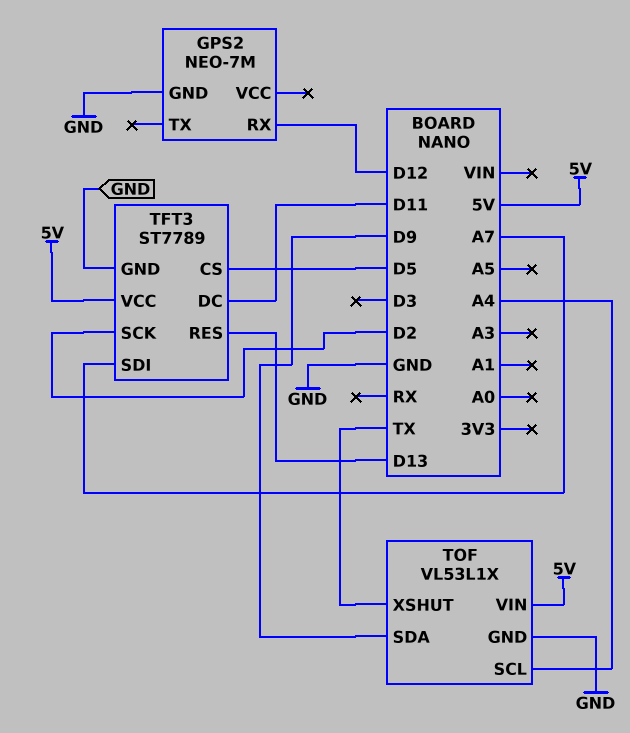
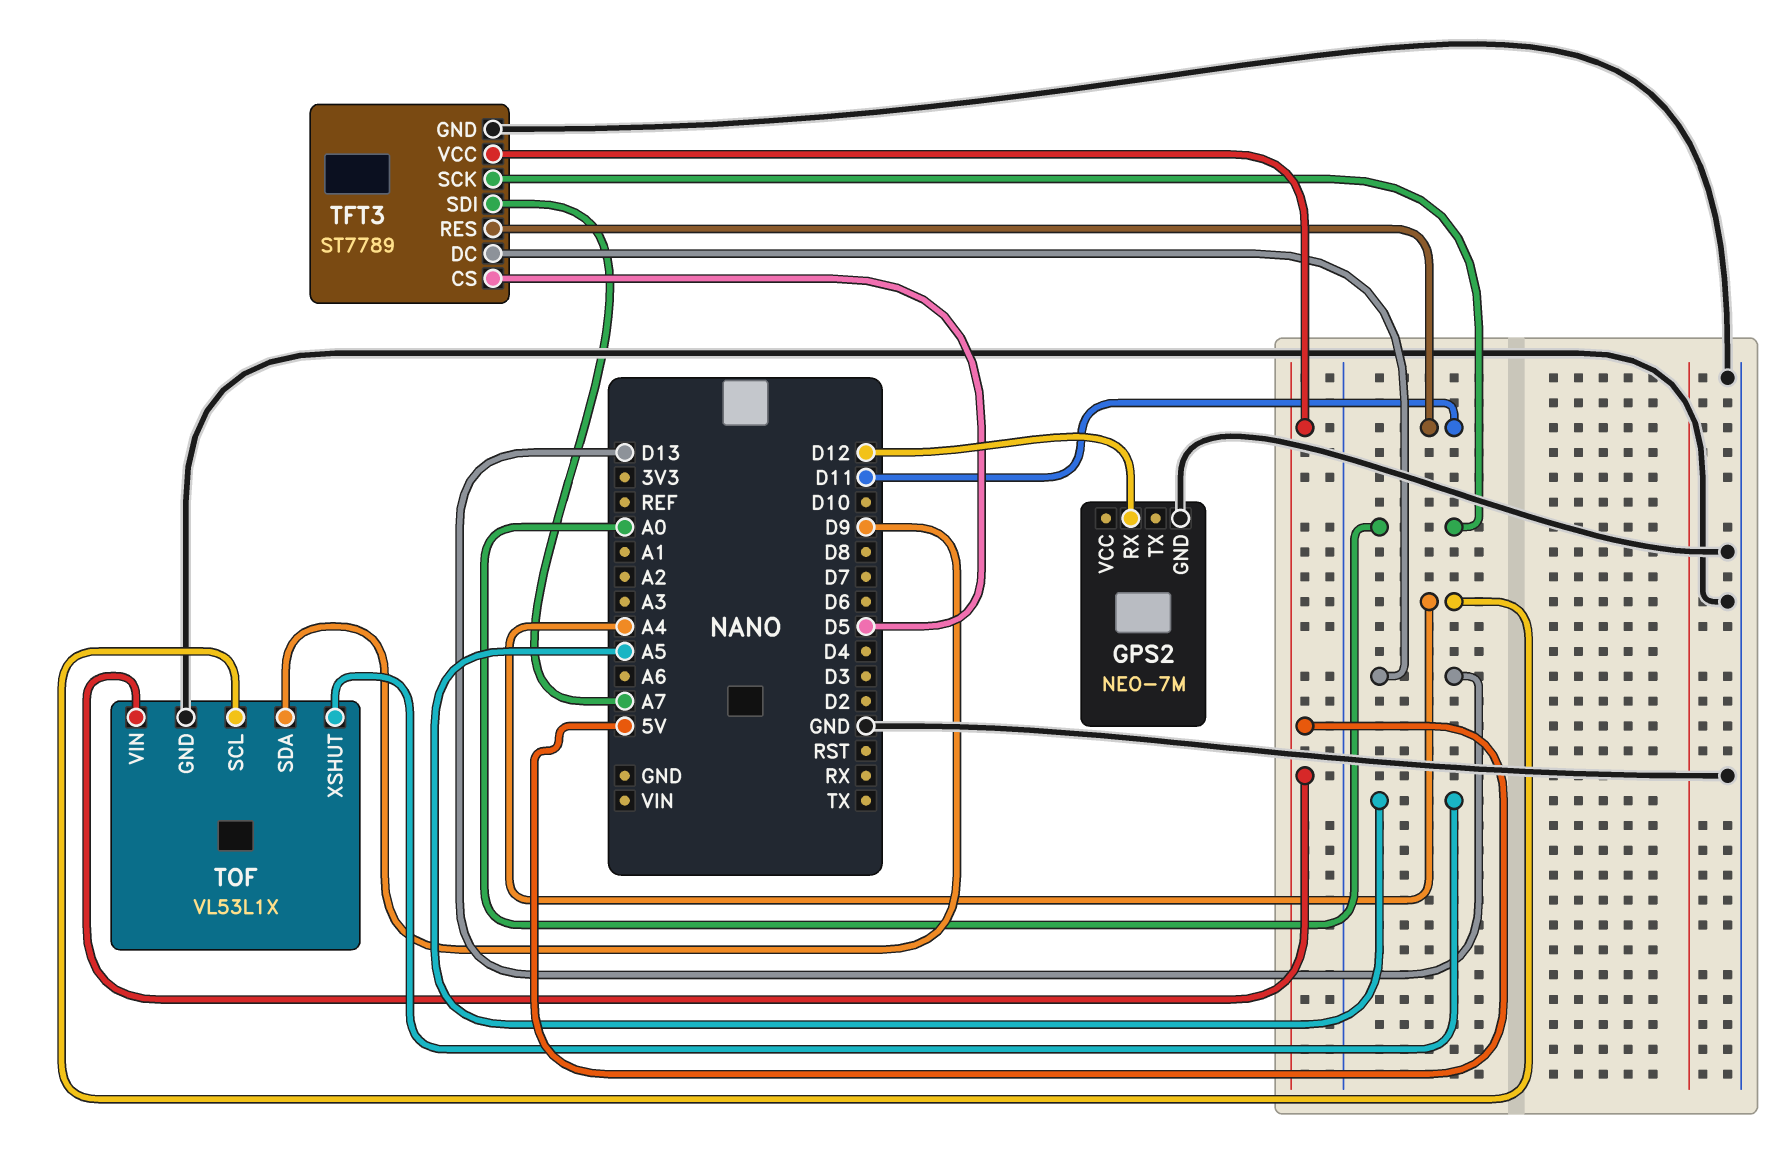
TFT3 pin DC: D11 -> D13
TFT3 pin RES: D13 -> D11
TFT3 pin SCK: D2 -> A0
TOF pin XSHUT: TX -> A5

